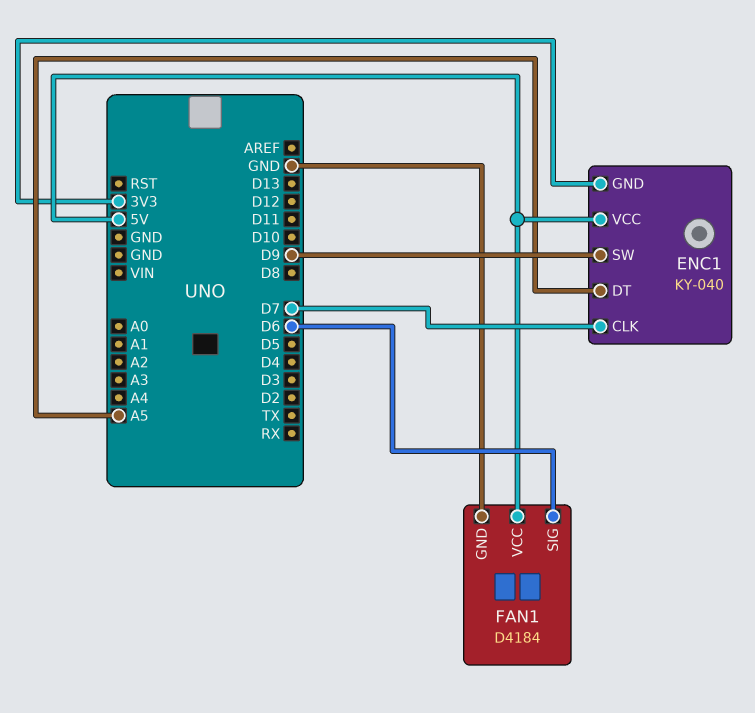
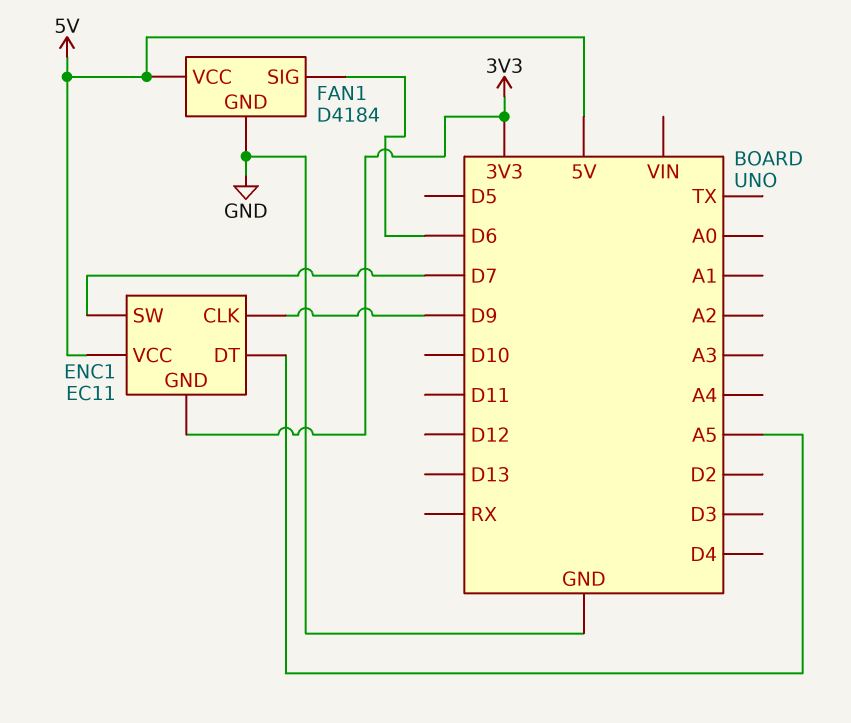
ENC1: KY-040 -> EC11
ENC1 pin CLK: D7 -> D9
ENC1 pin SW: D9 -> D7

